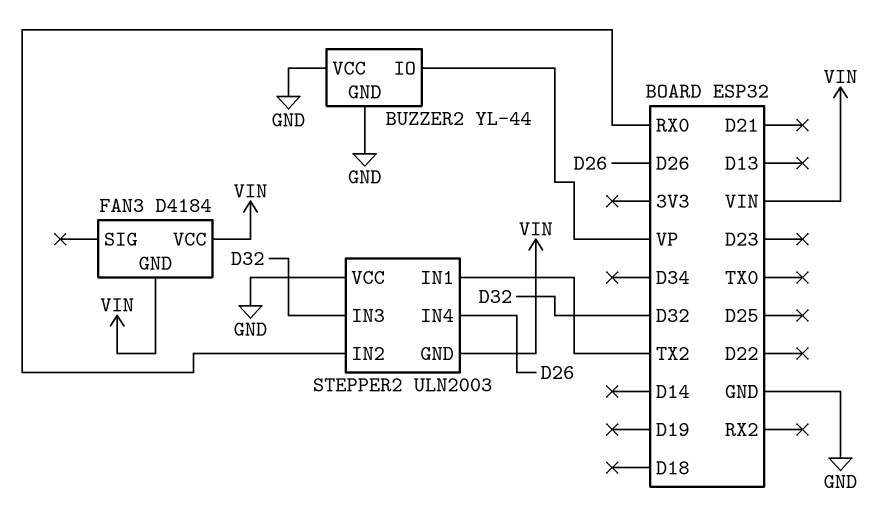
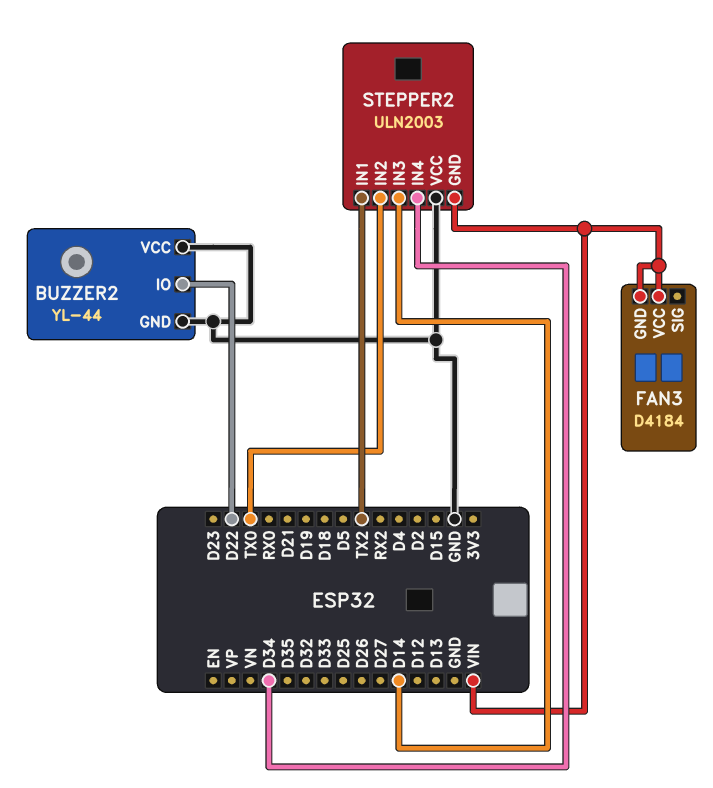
BUZZER2 pin IO: VP -> D22
STEPPER2 pin IN2: RX0 -> TX0
STEPPER2 pin IN3: D32 -> D14
STEPPER2 pin IN4: D26 -> D34

